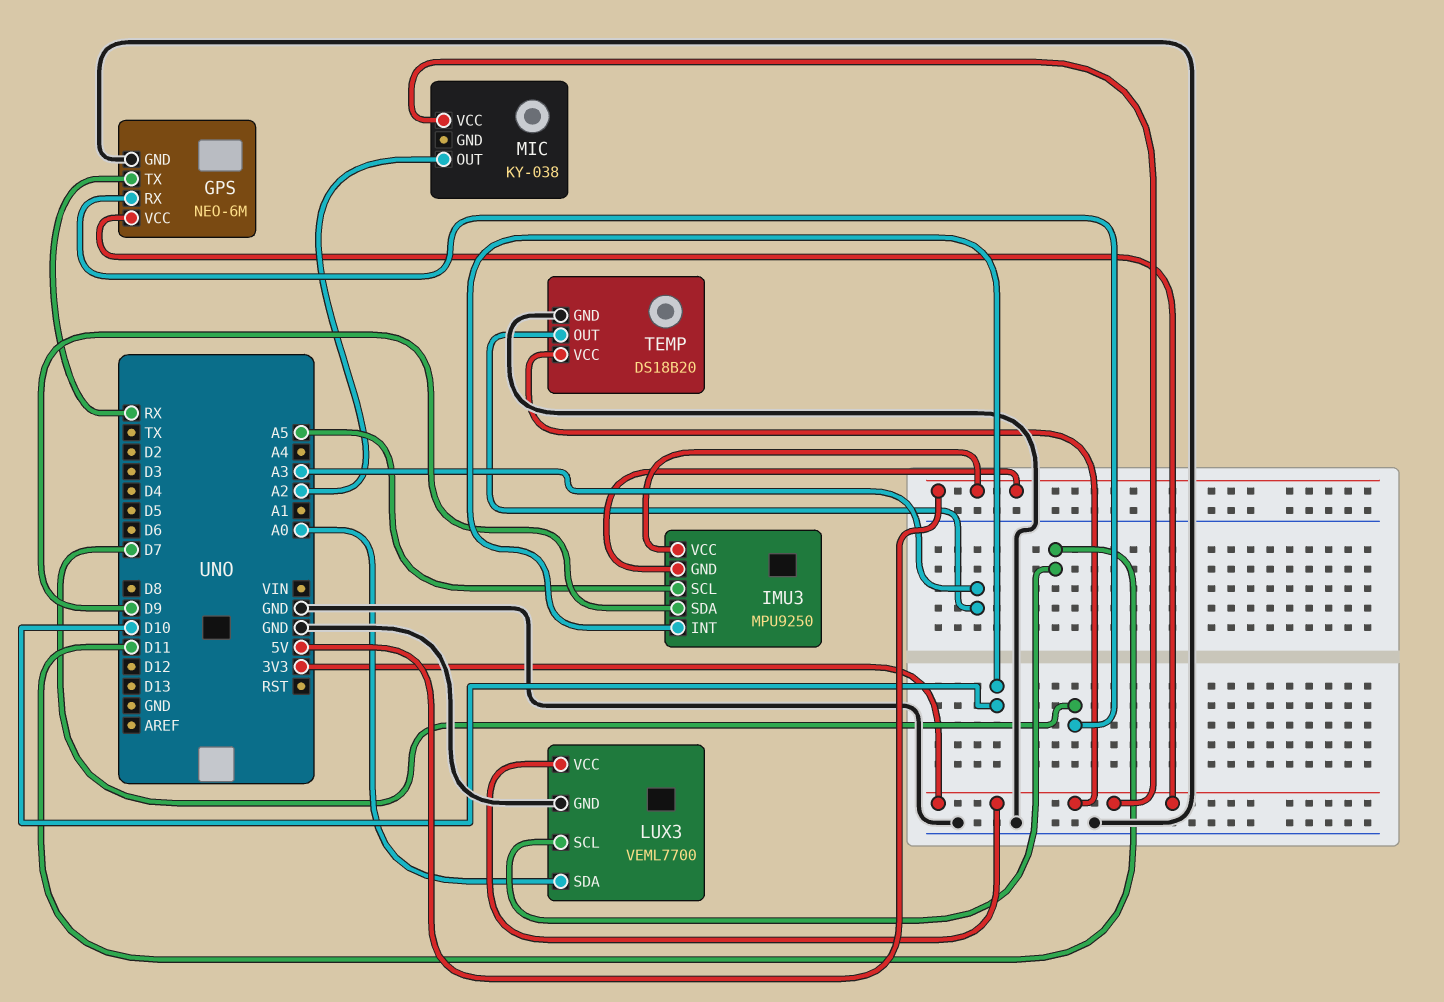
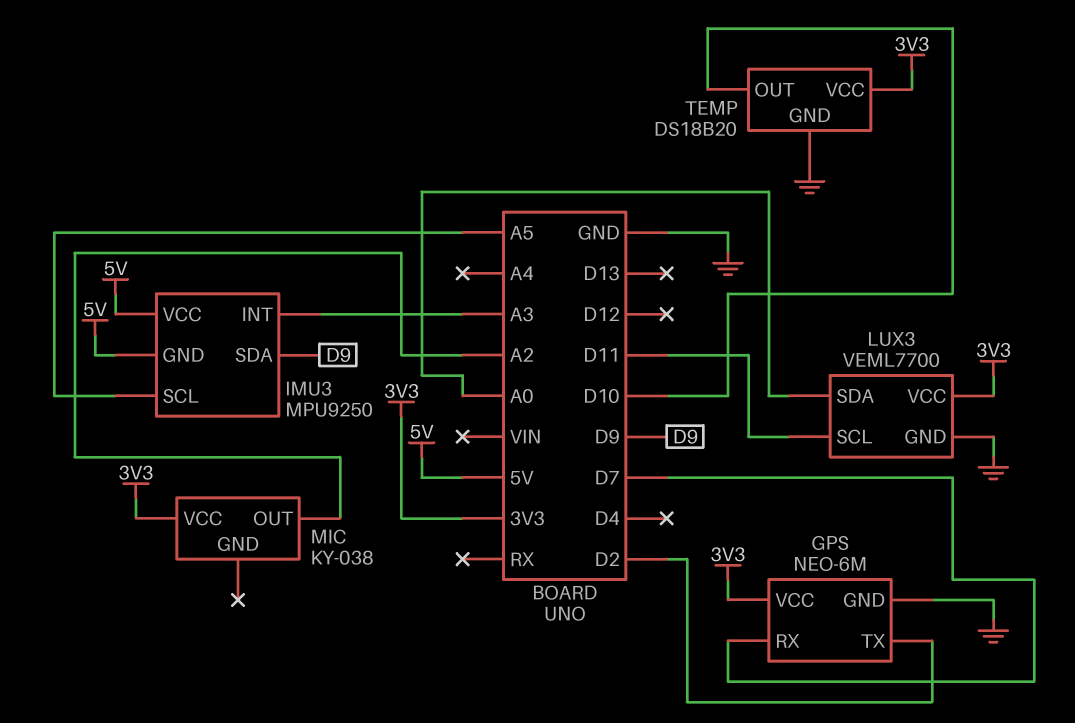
GPS pin TX: RX -> D2
IMU3 pin INT: D10 -> A3
TEMP pin OUT: A3 -> D10

